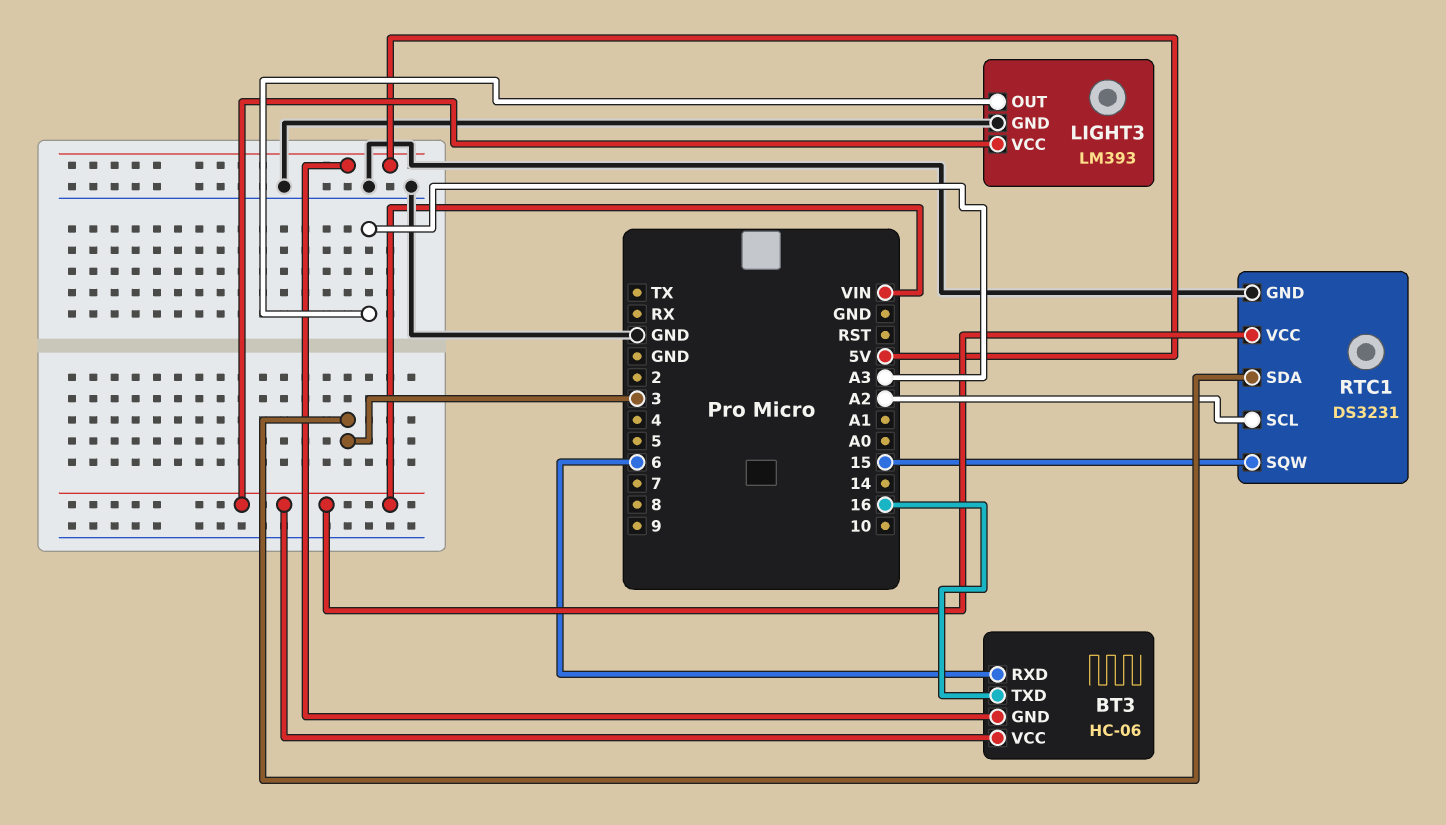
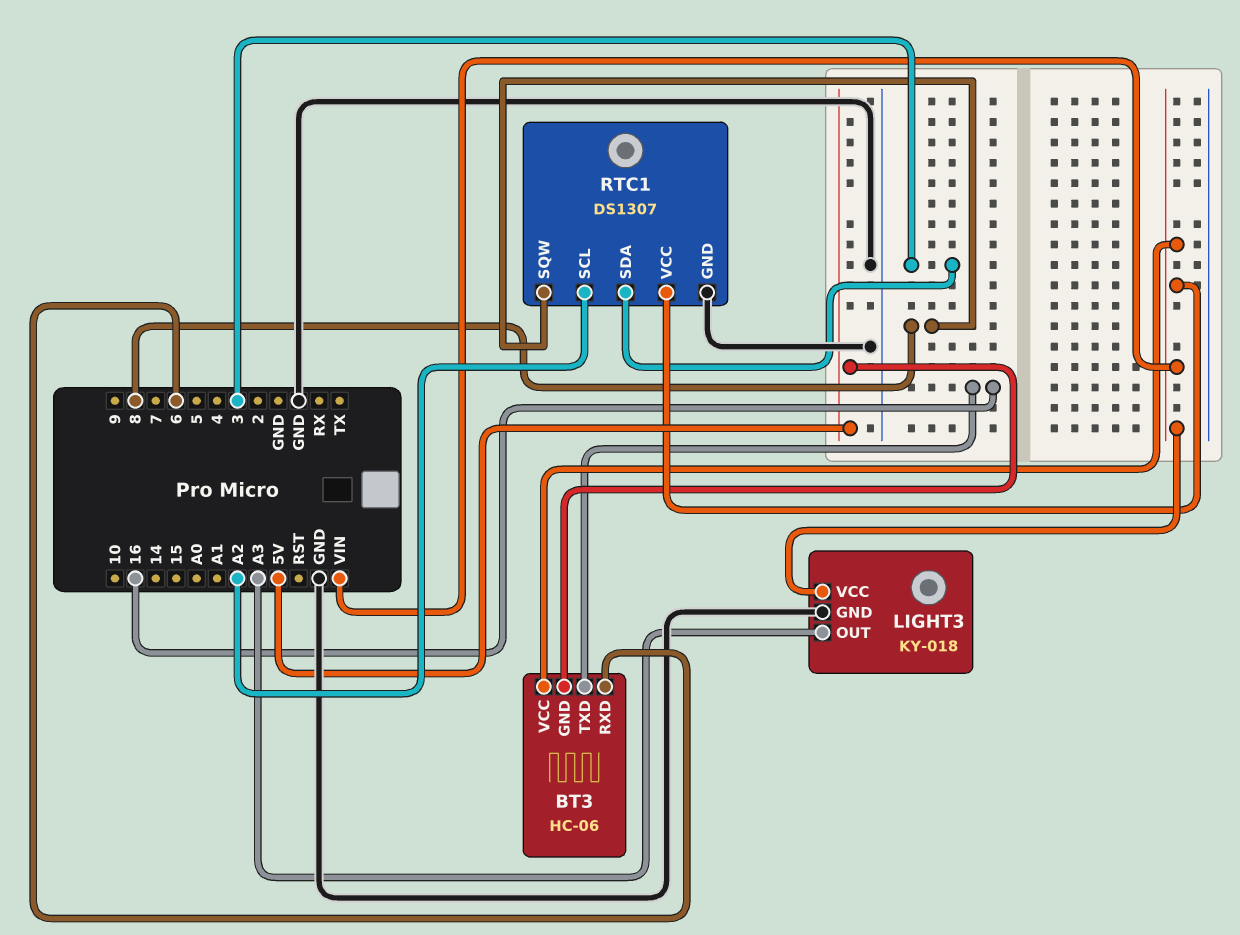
LIGHT3: LM393 -> KY-018
RTC1: DS3231 -> DS1307
RTC1 pin SQW: 15 -> 8

